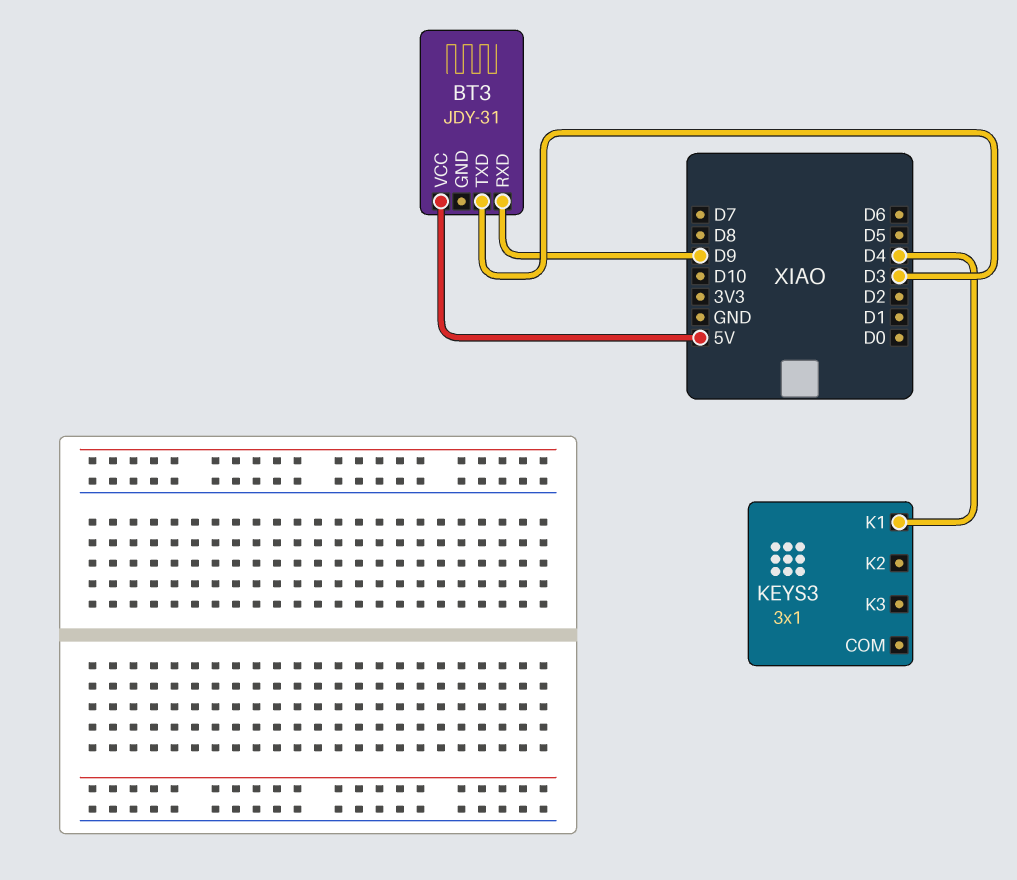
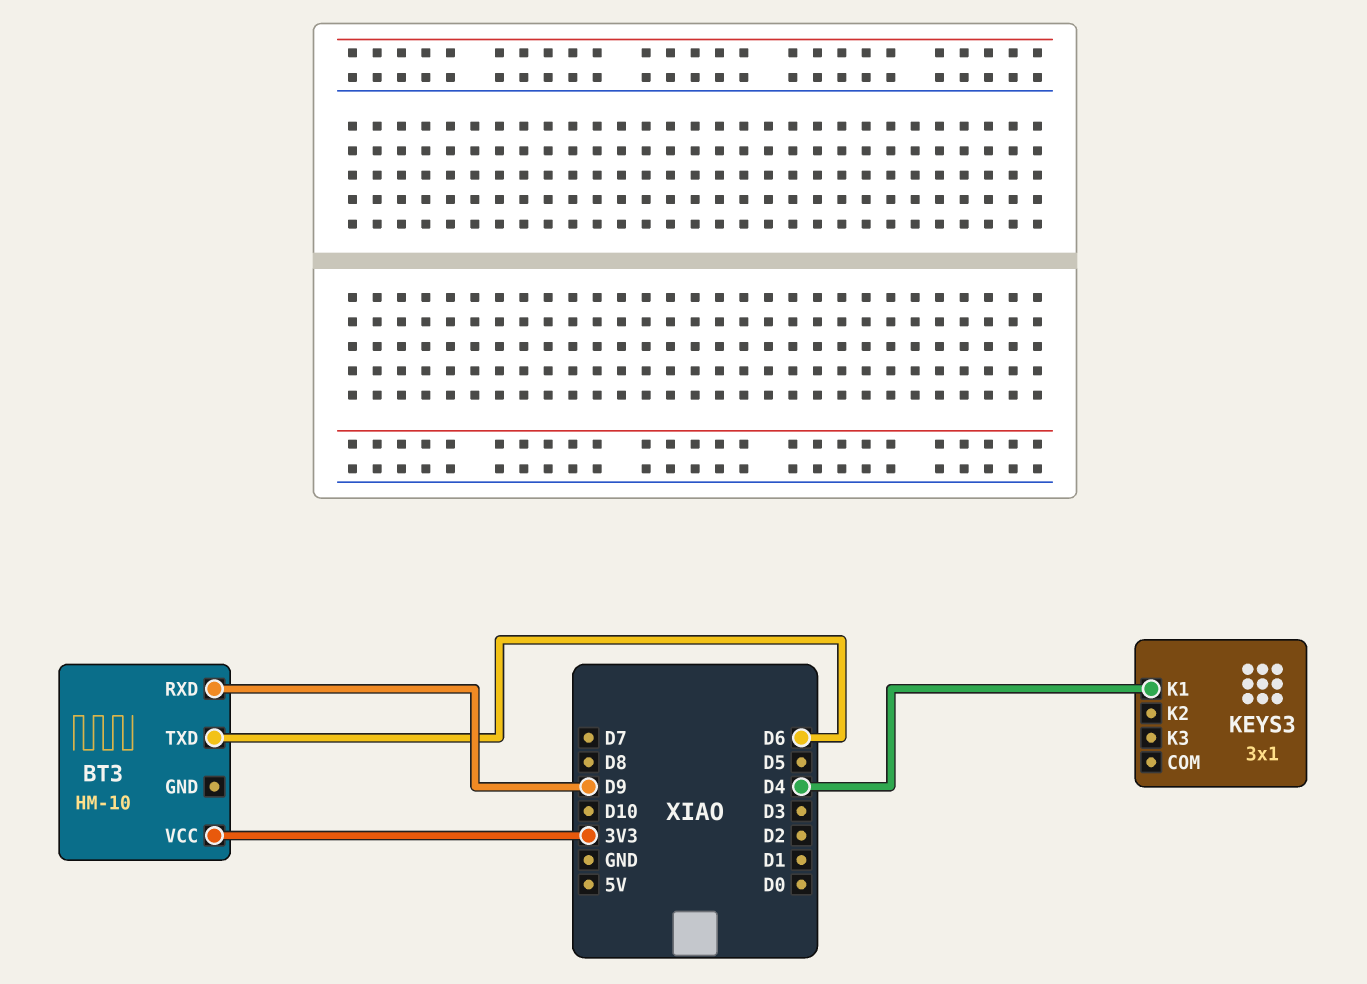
BT3: JDY-31 -> HM-10
BT3 pin TXD: D3 -> D6
BT3 pin VCC: 5V -> 3V3

